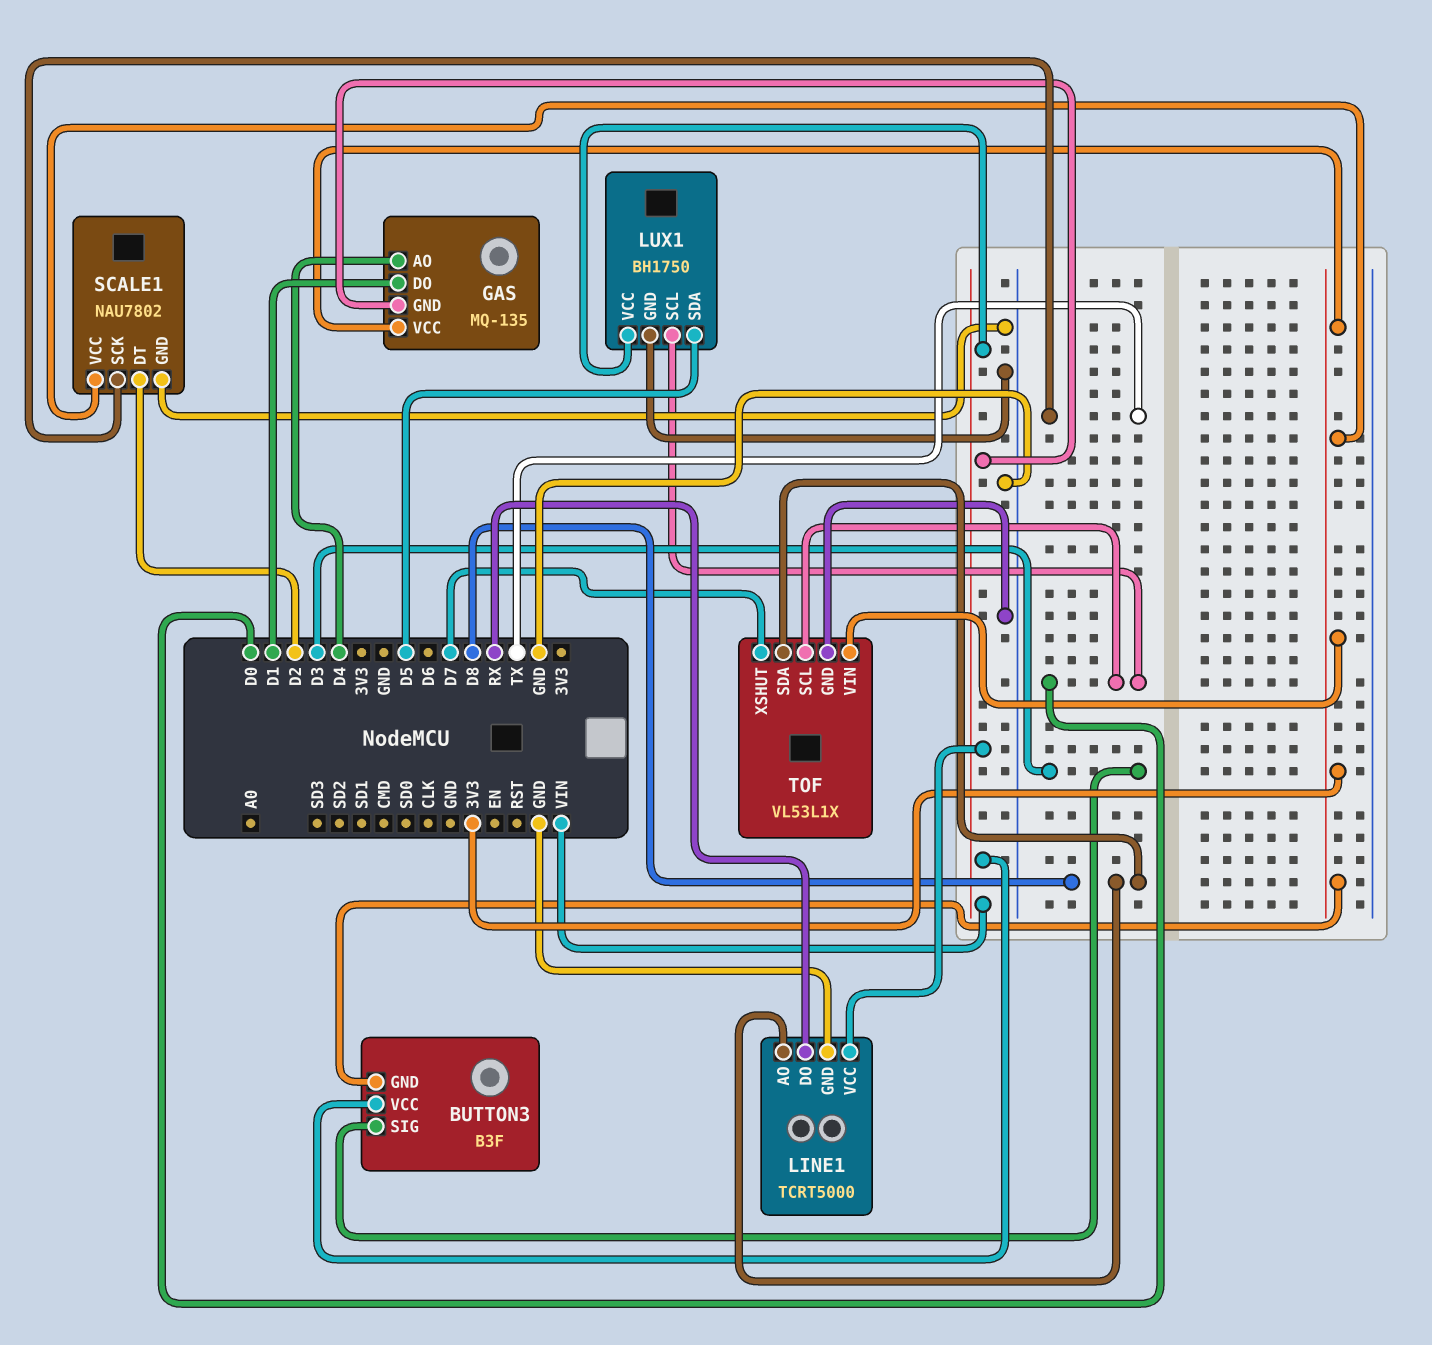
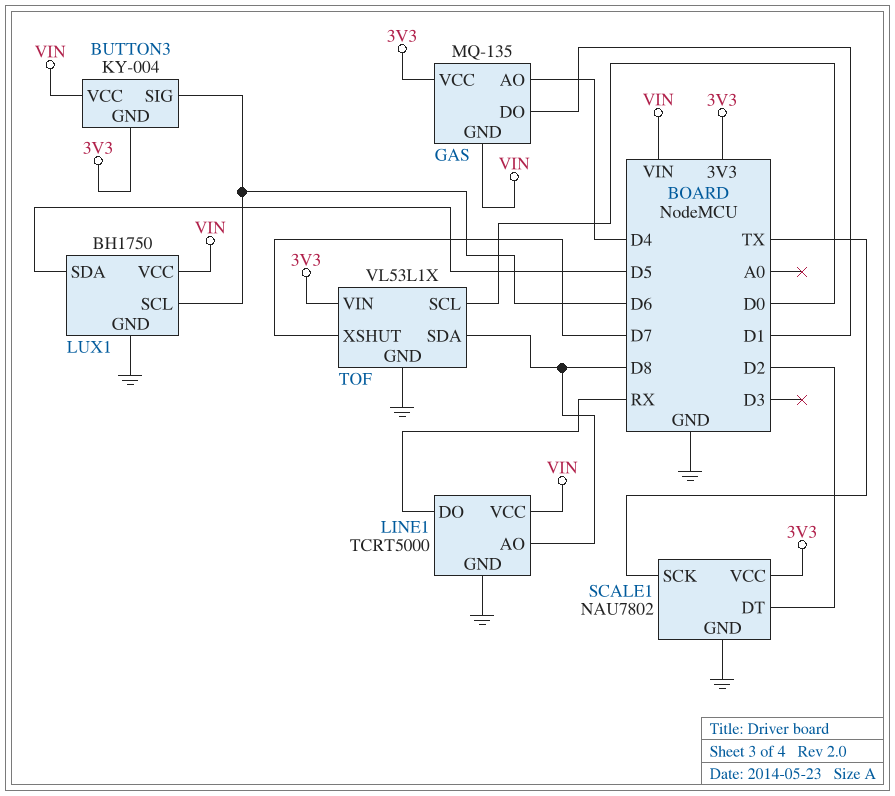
BUTTON3: B3F -> KY-004
BUTTON3 pin SIG: D3 -> D6
LUX1 pin SCL: D0 -> D6

